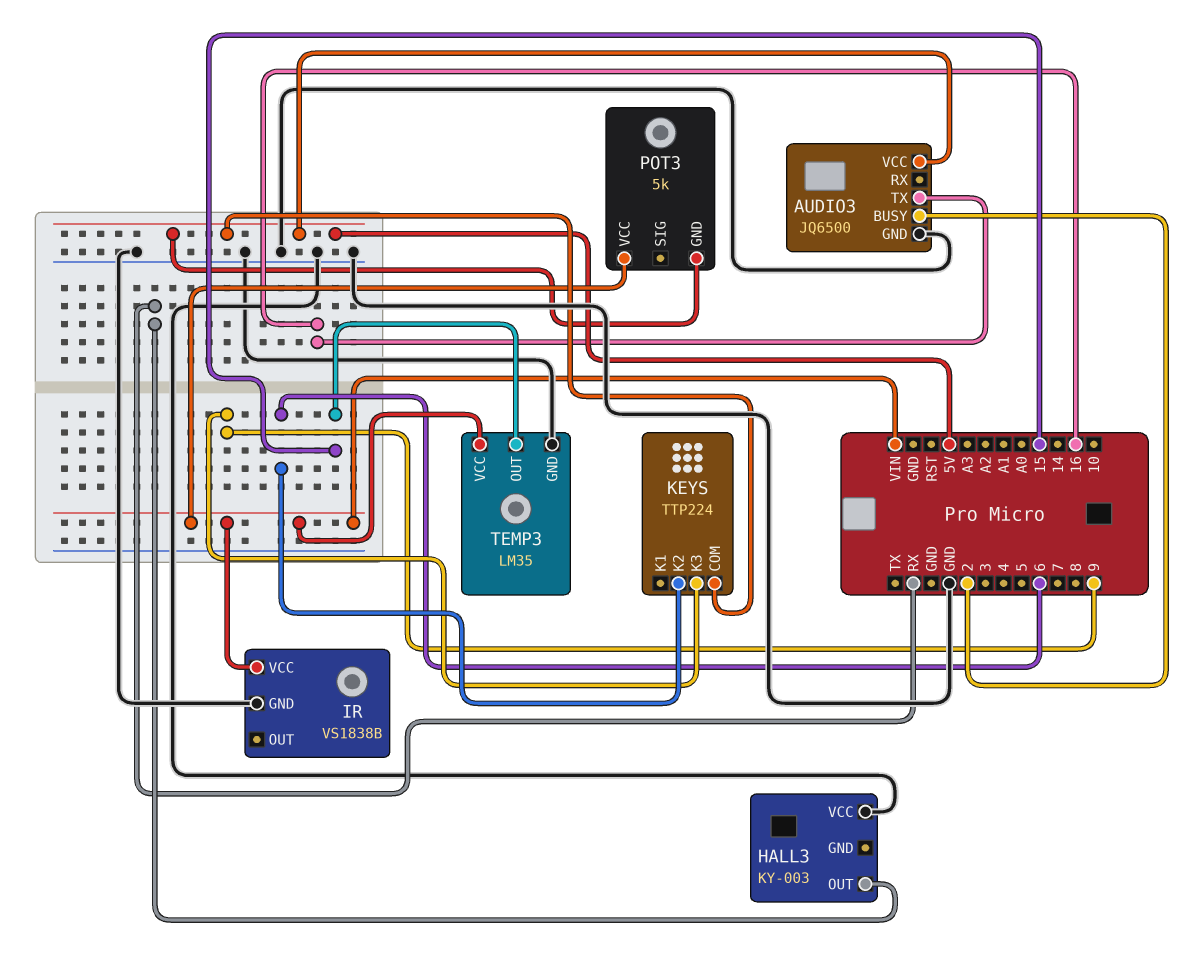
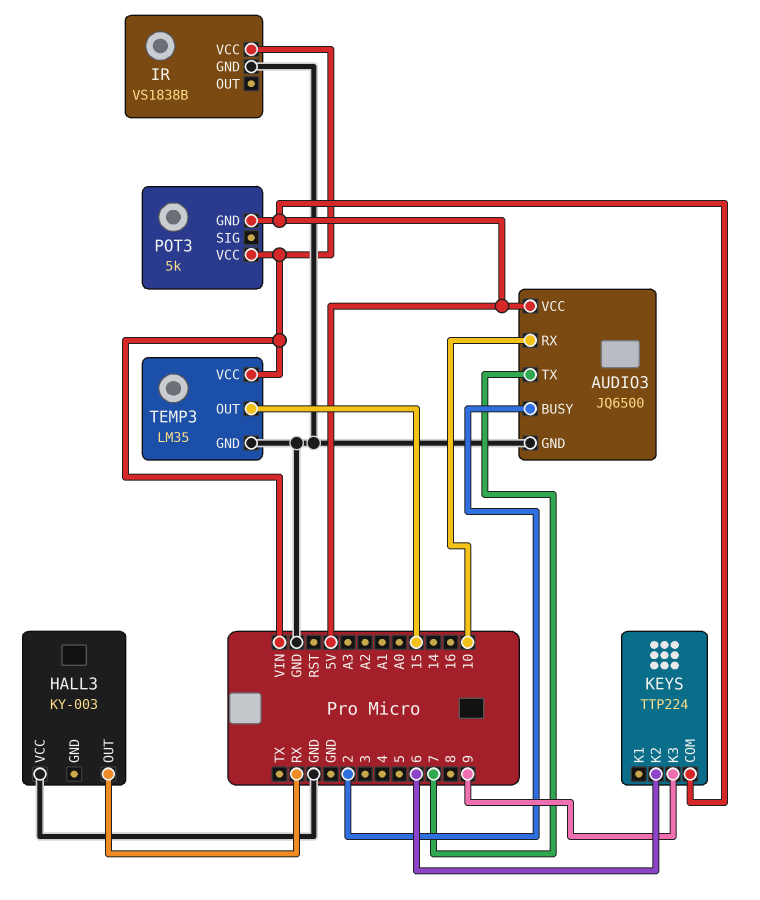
AUDIO3 pin RX: none -> 10
AUDIO3 pin TX: 16 -> 7

